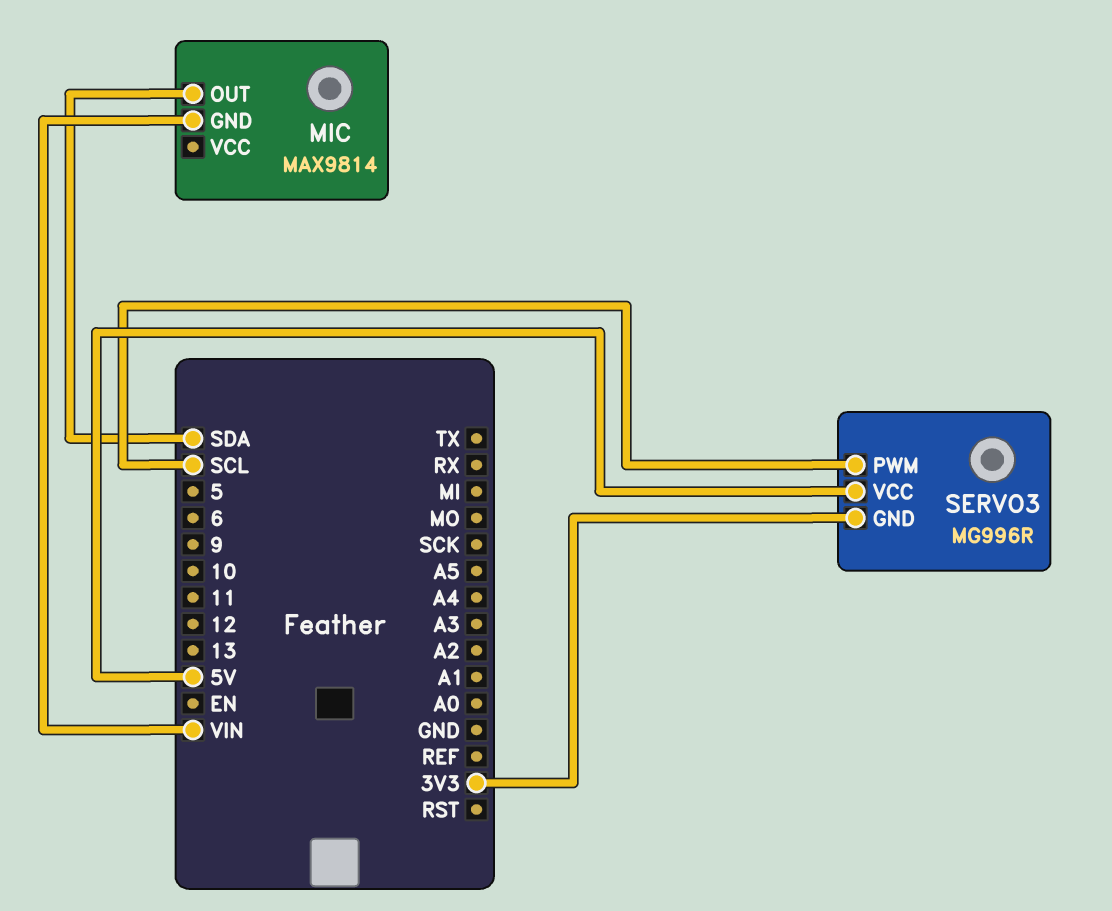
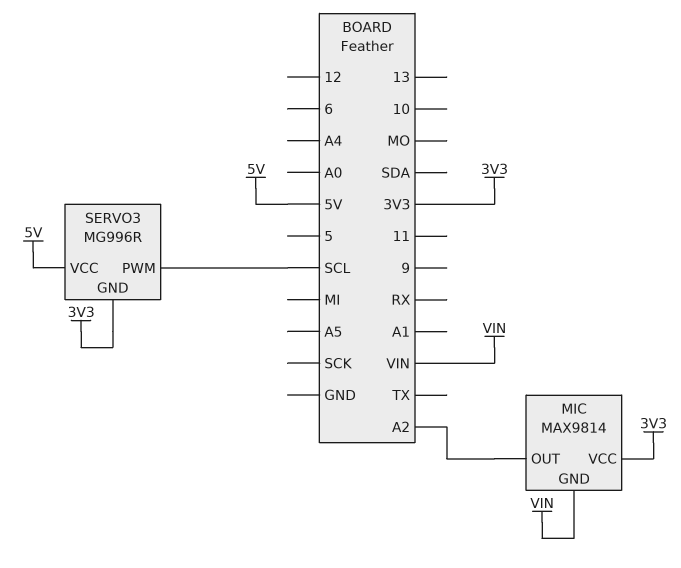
MIC pin OUT: SDA -> A2
MIC pin VCC: none -> 3V3

